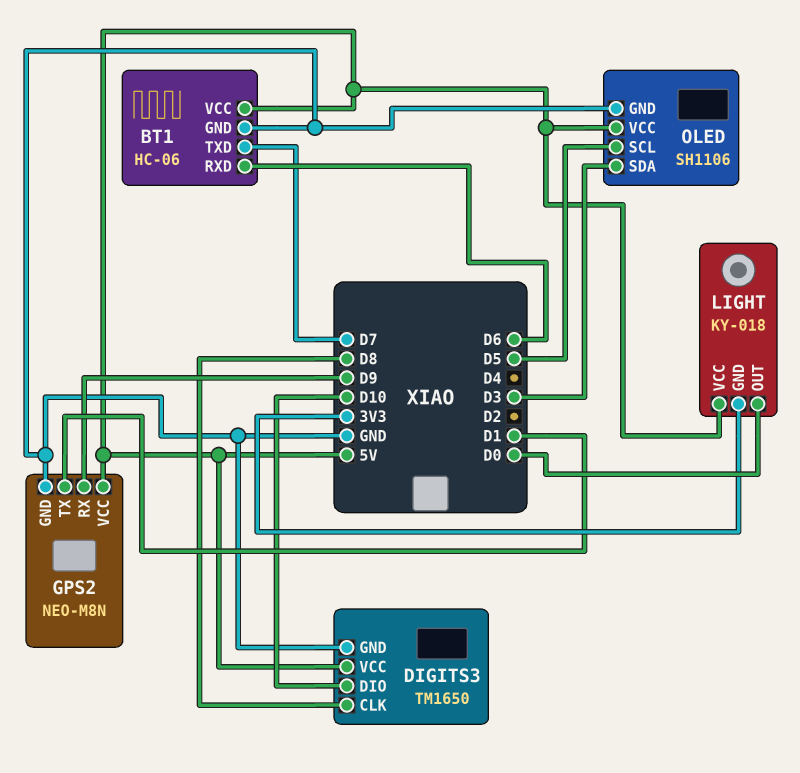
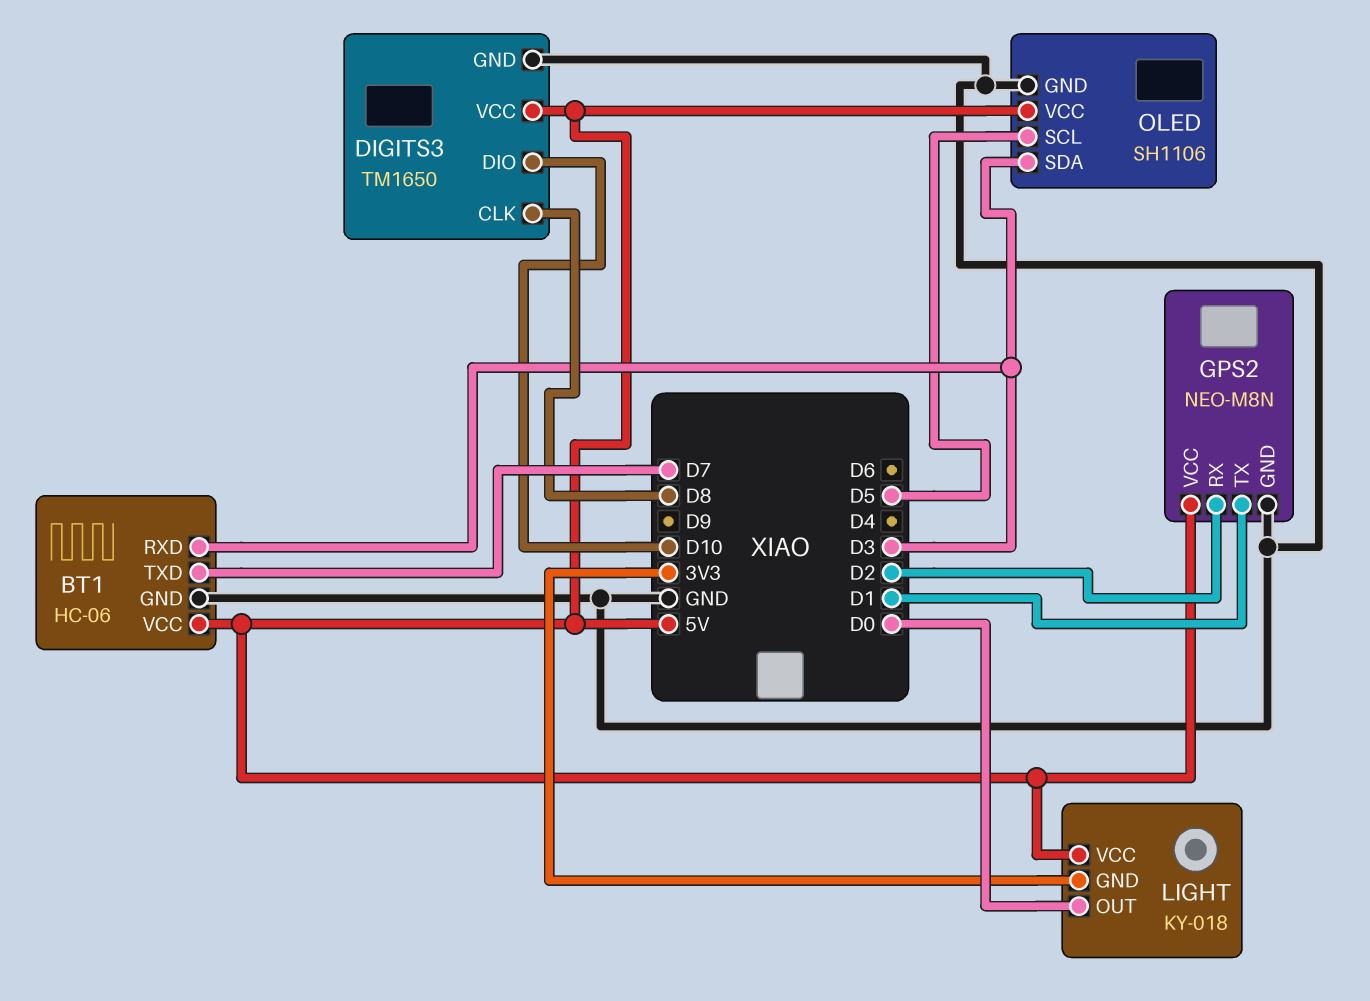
BT1 pin RXD: D6 -> D3
GPS2 pin RX: D9 -> D2

